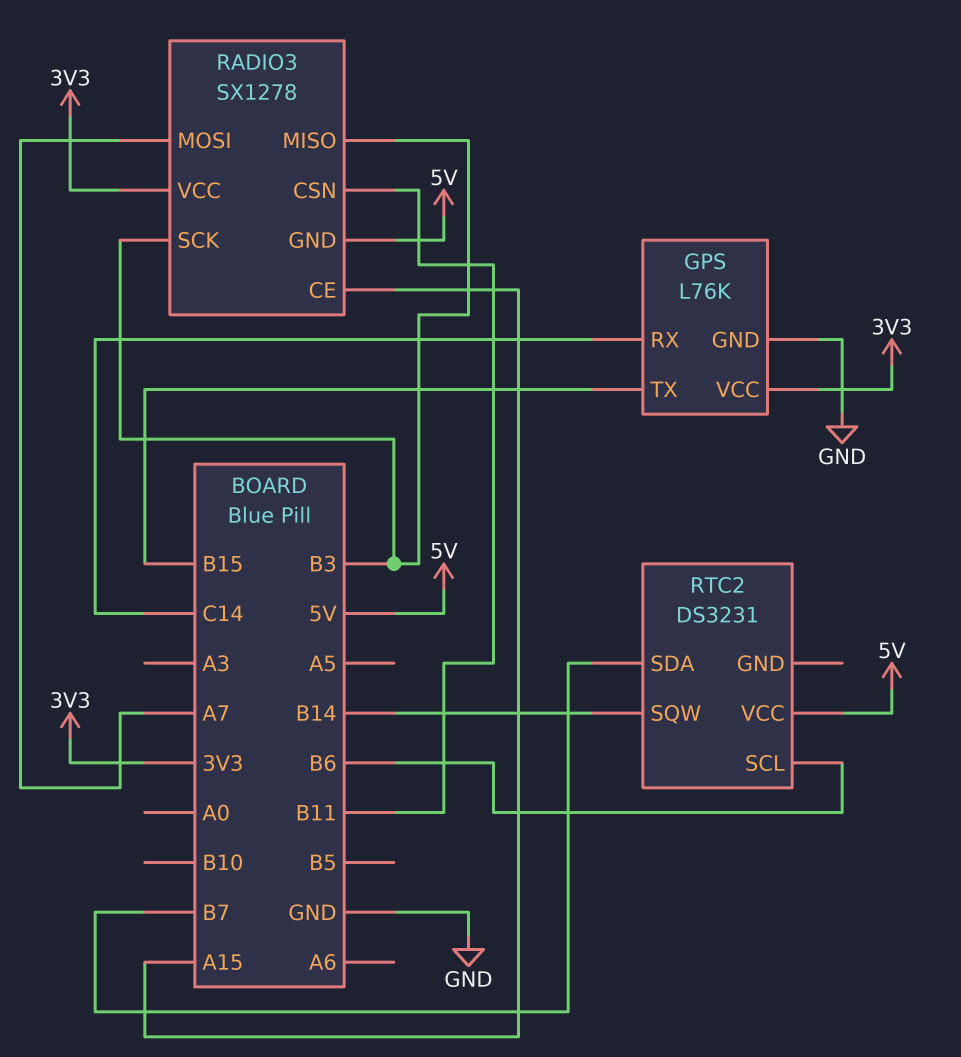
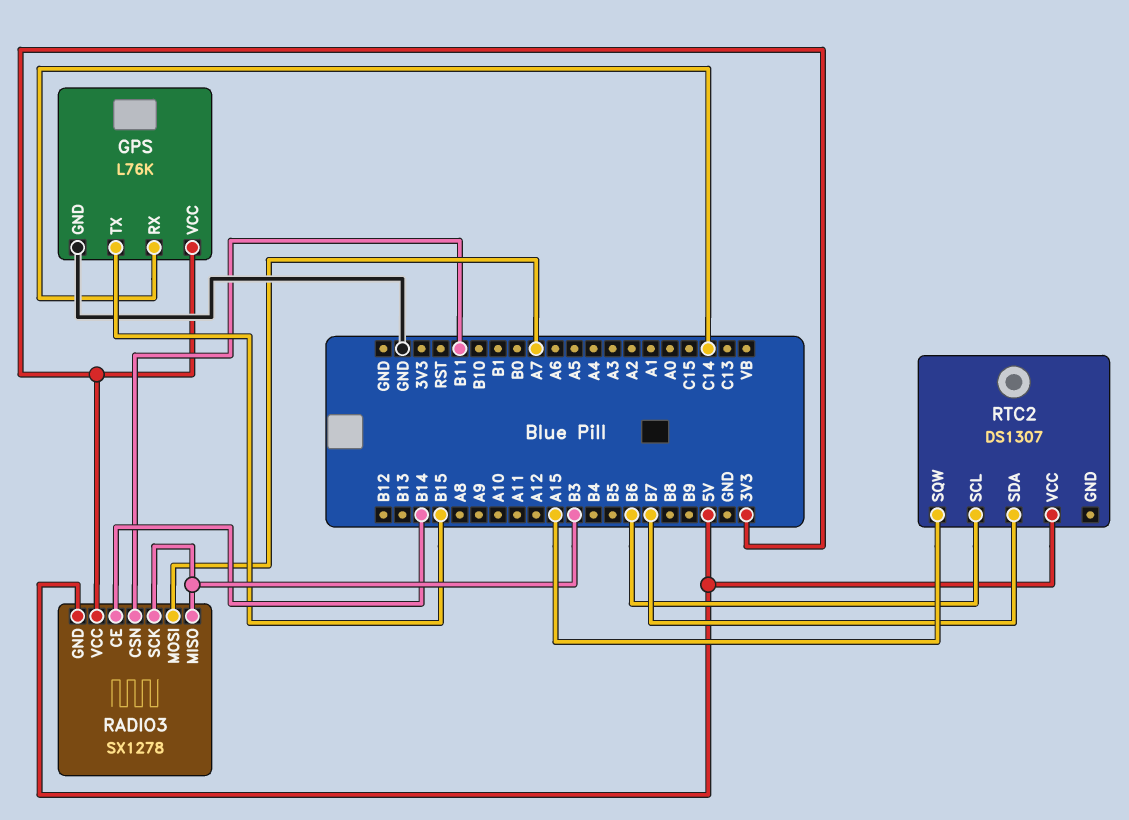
RADIO3 pin CE: A15 -> B14
RTC2: DS3231 -> DS1307
RTC2 pin SQW: B14 -> A15

